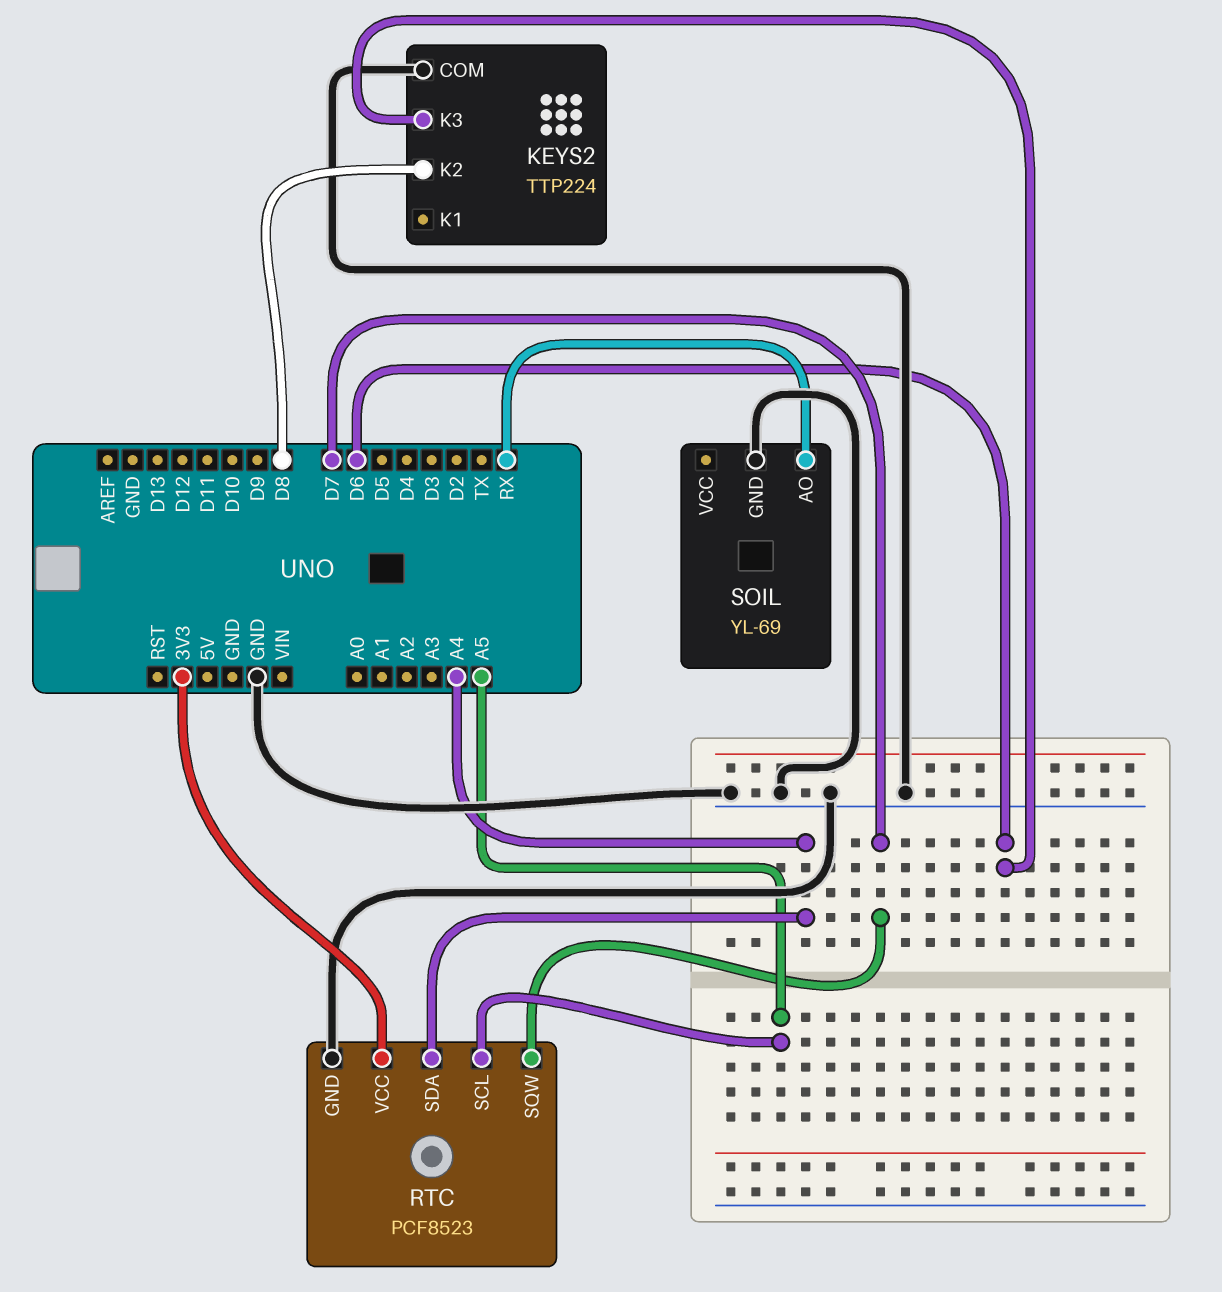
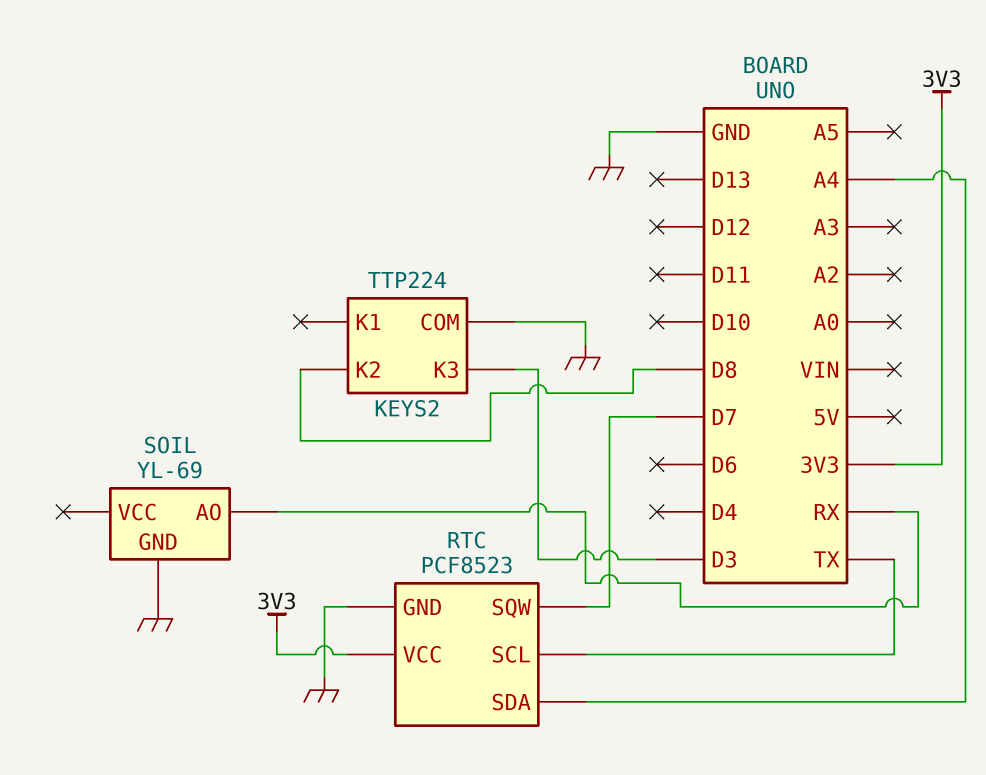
KEYS2 pin K3: D6 -> D3
RTC pin SCL: A5 -> TX

